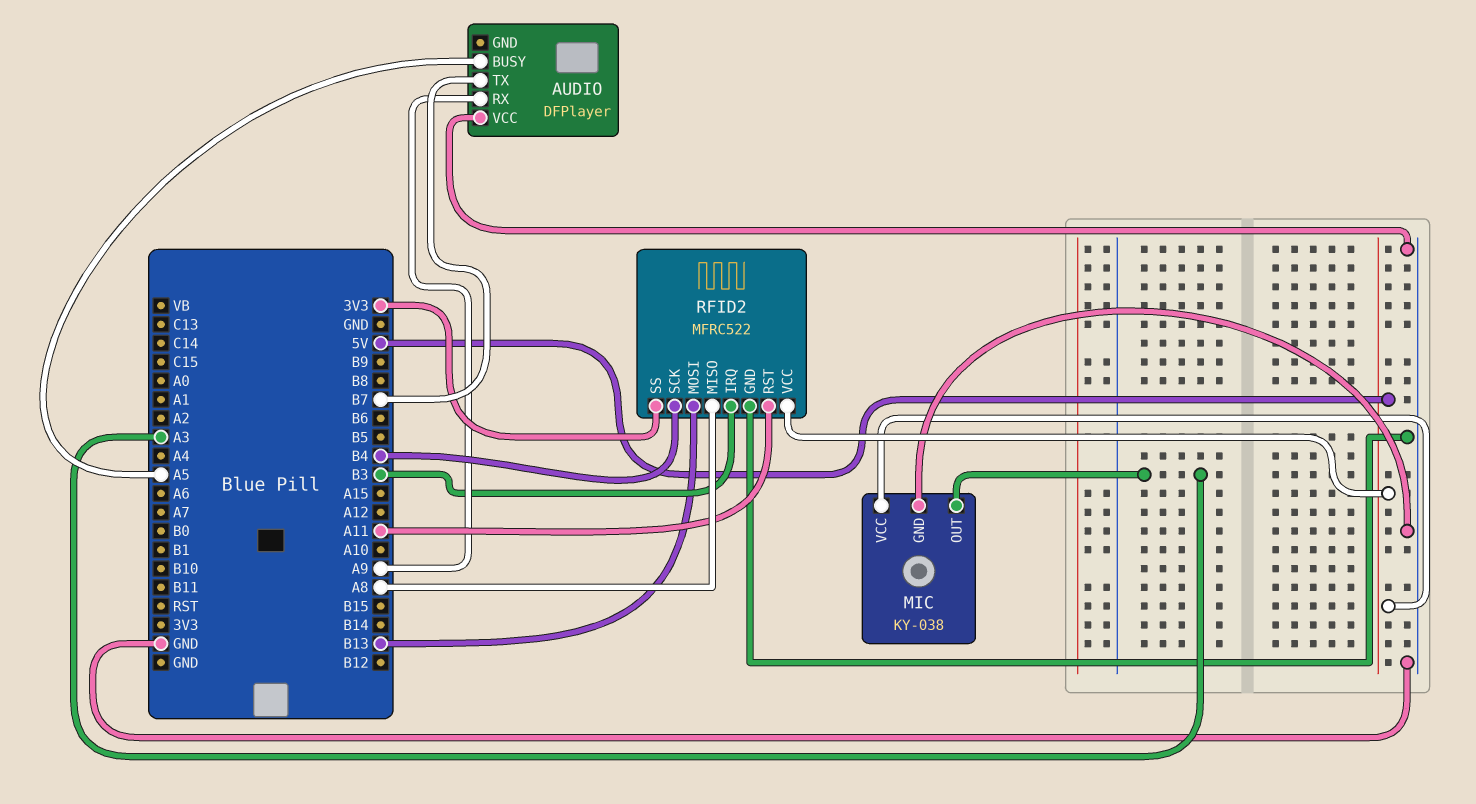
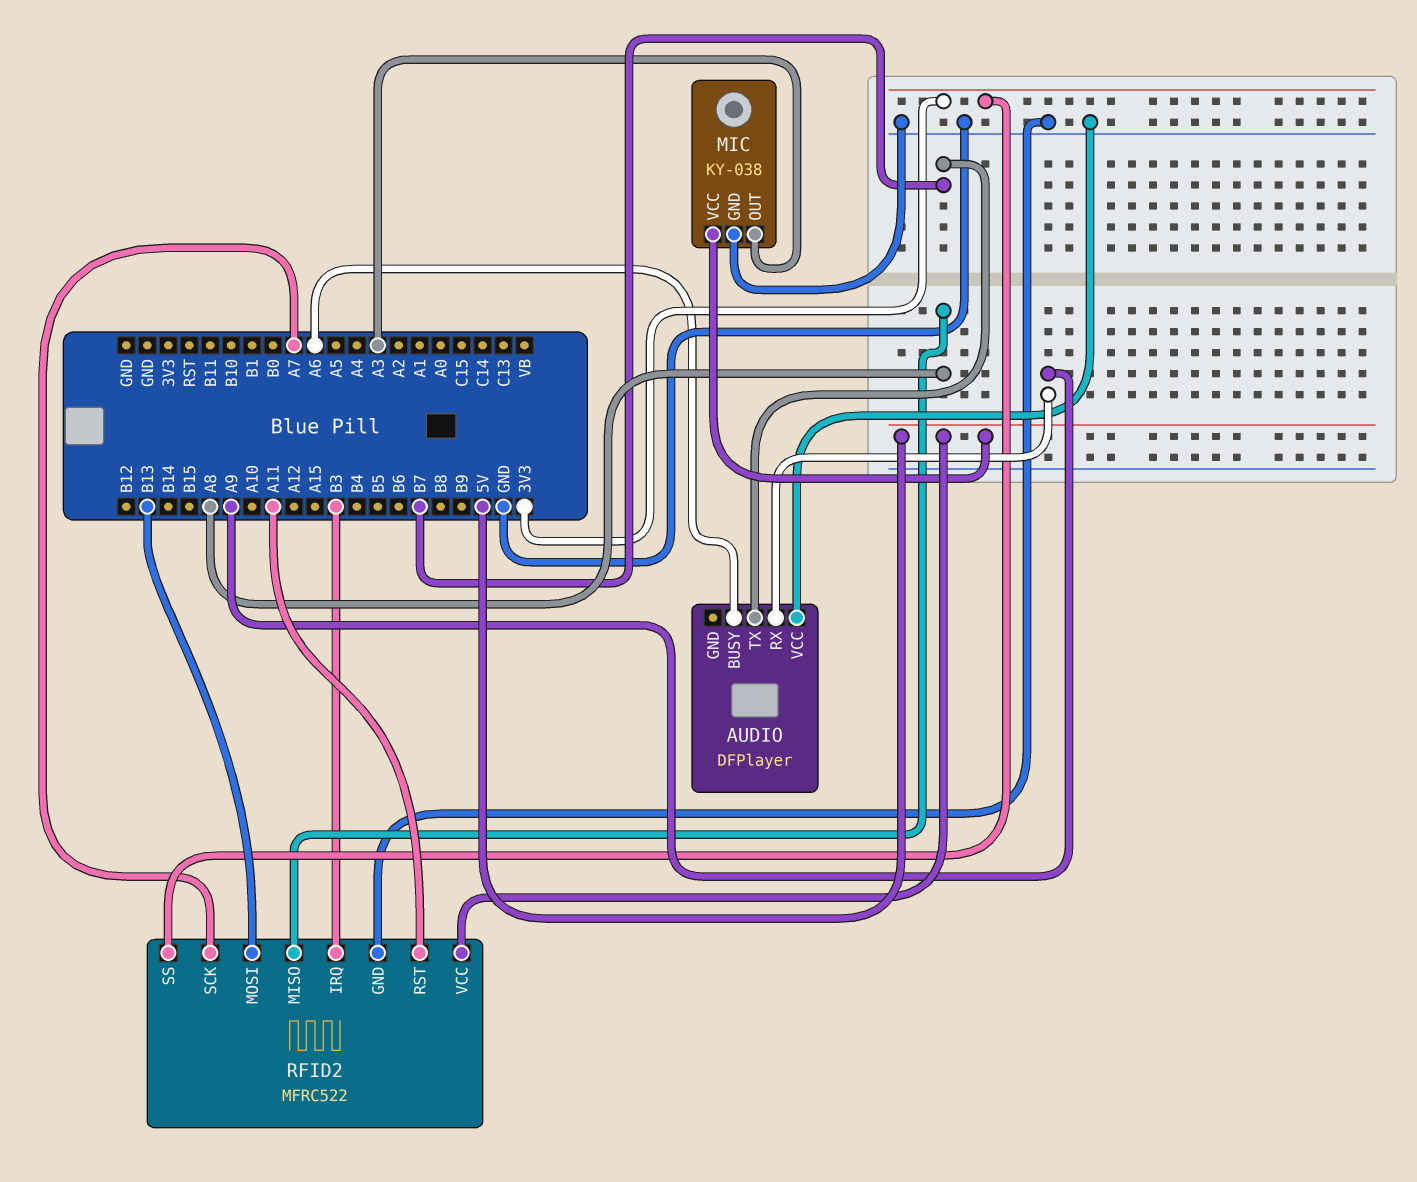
AUDIO pin BUSY: A5 -> A6
RFID2 pin SCK: B4 -> A7

